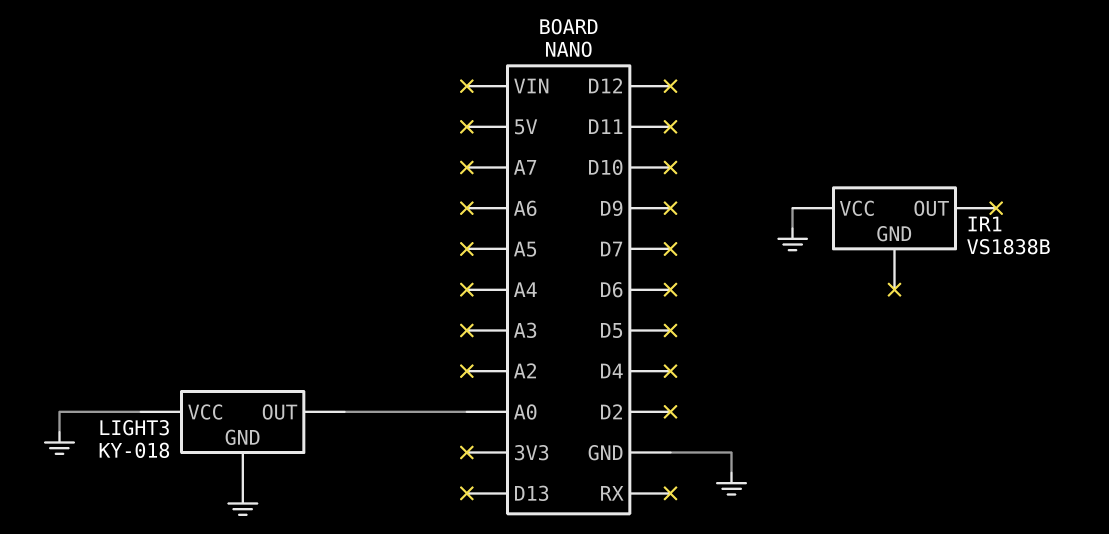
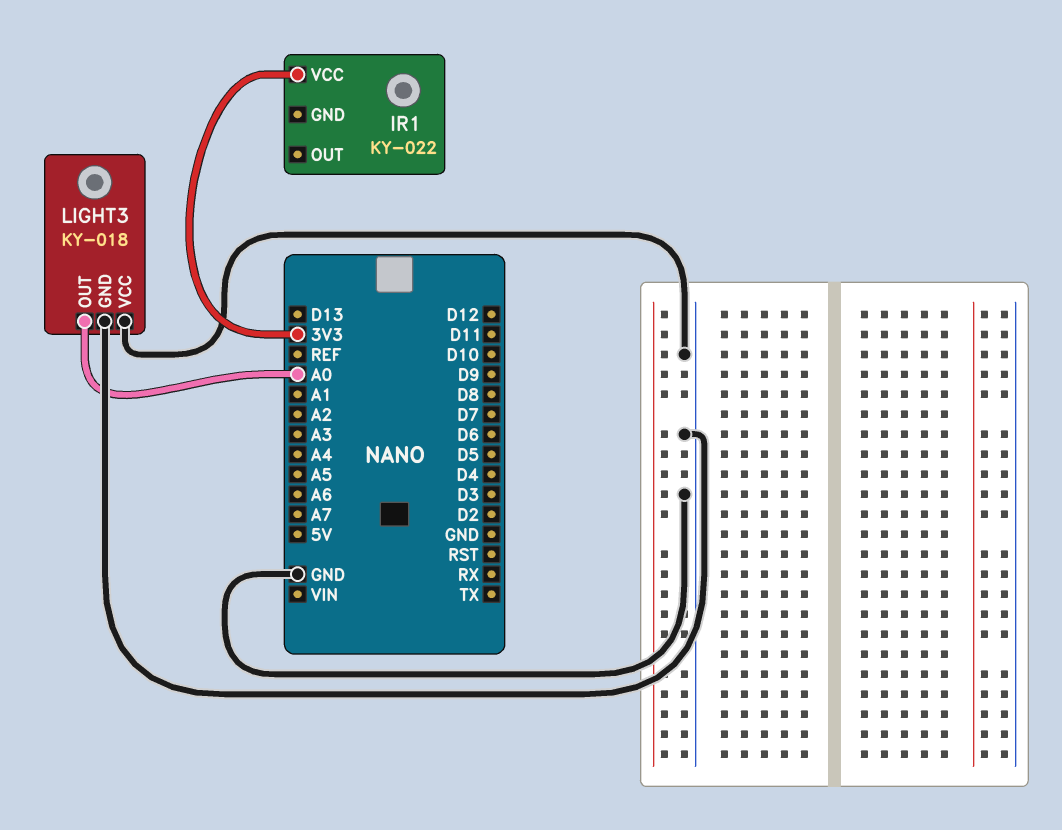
IR1: VS1838B -> KY-022
IR1 pin VCC: GND -> 3V3

